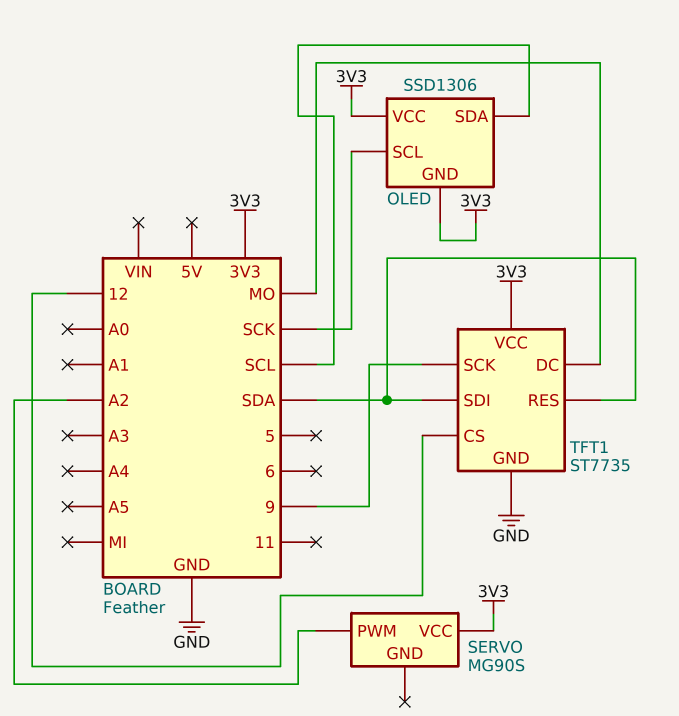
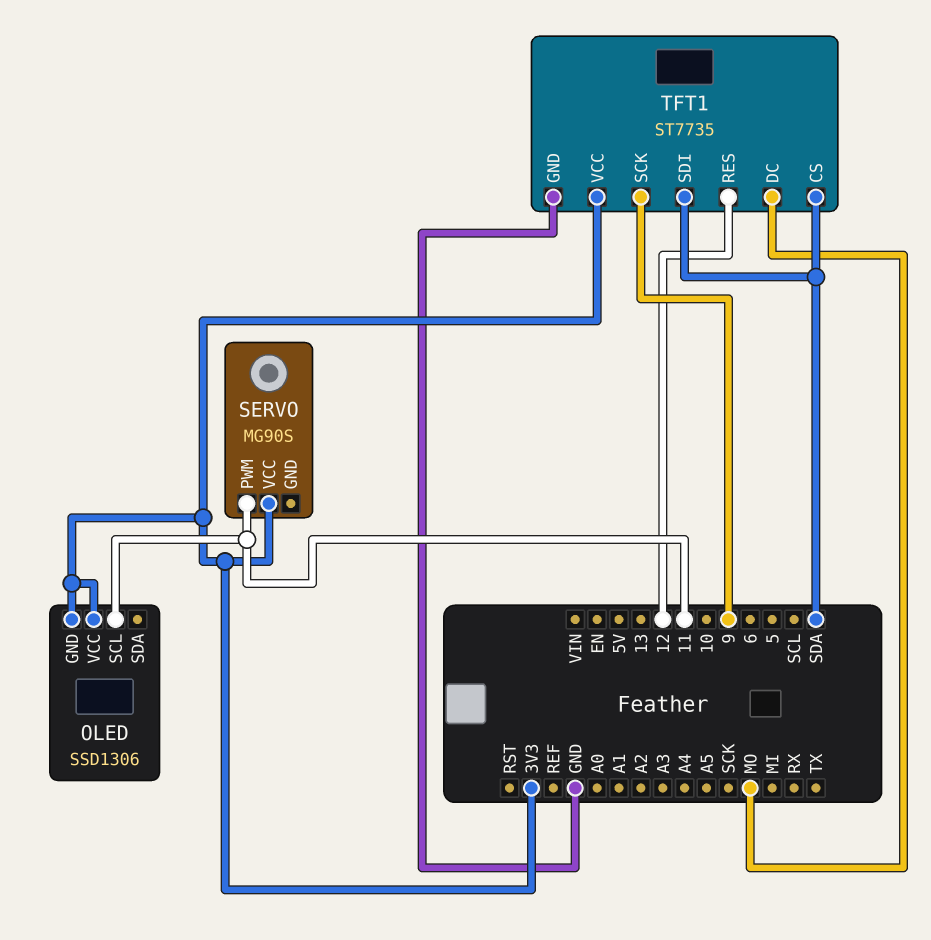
OLED pin SCL: SCK -> 11
OLED pin SDA: SCL -> none
SERVO pin PWM: A2 -> 11
TFT1 pin CS: 12 -> SDA
TFT1 pin RES: SDA -> 12

